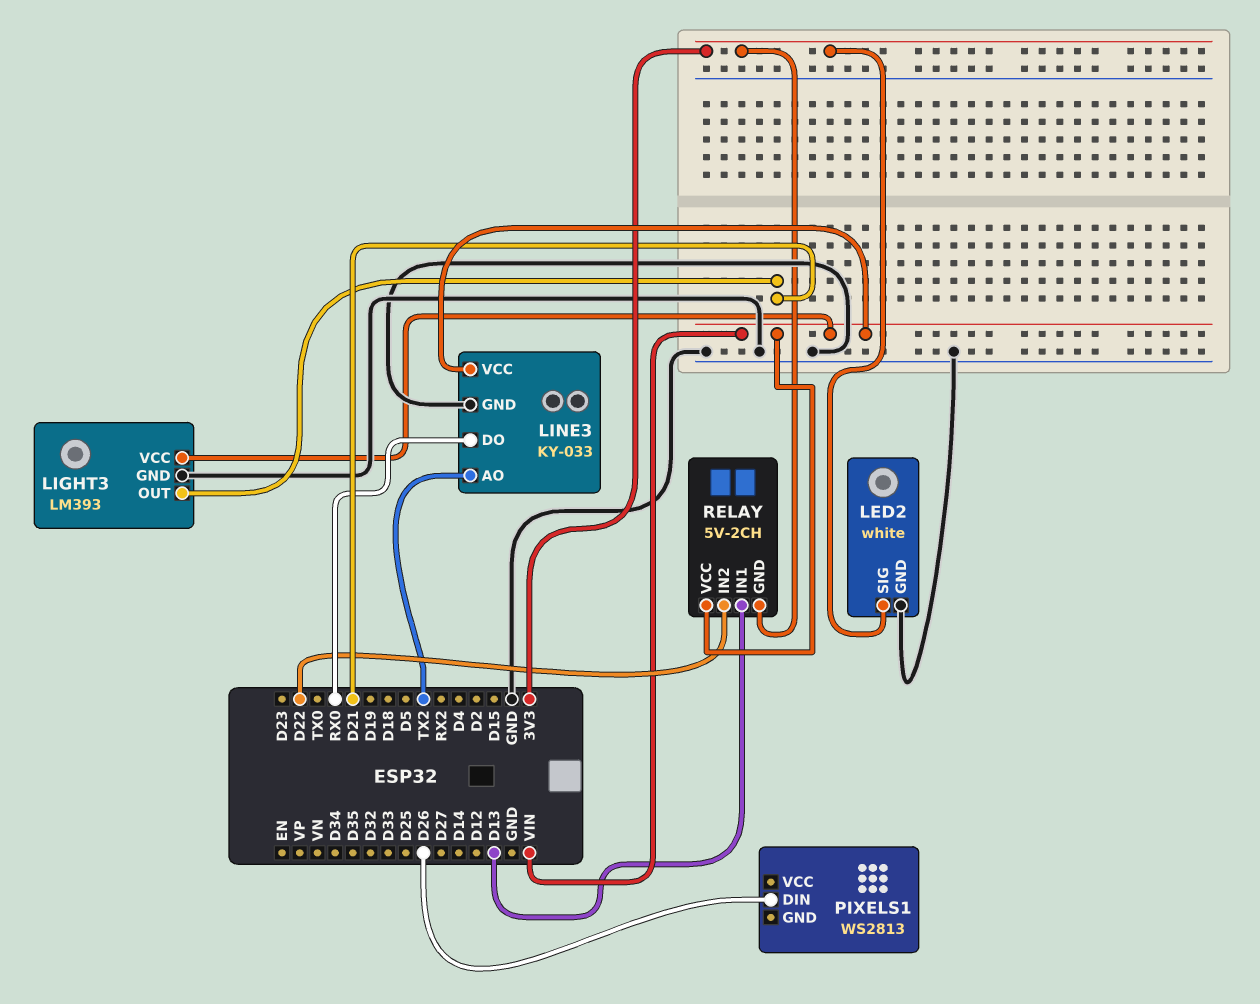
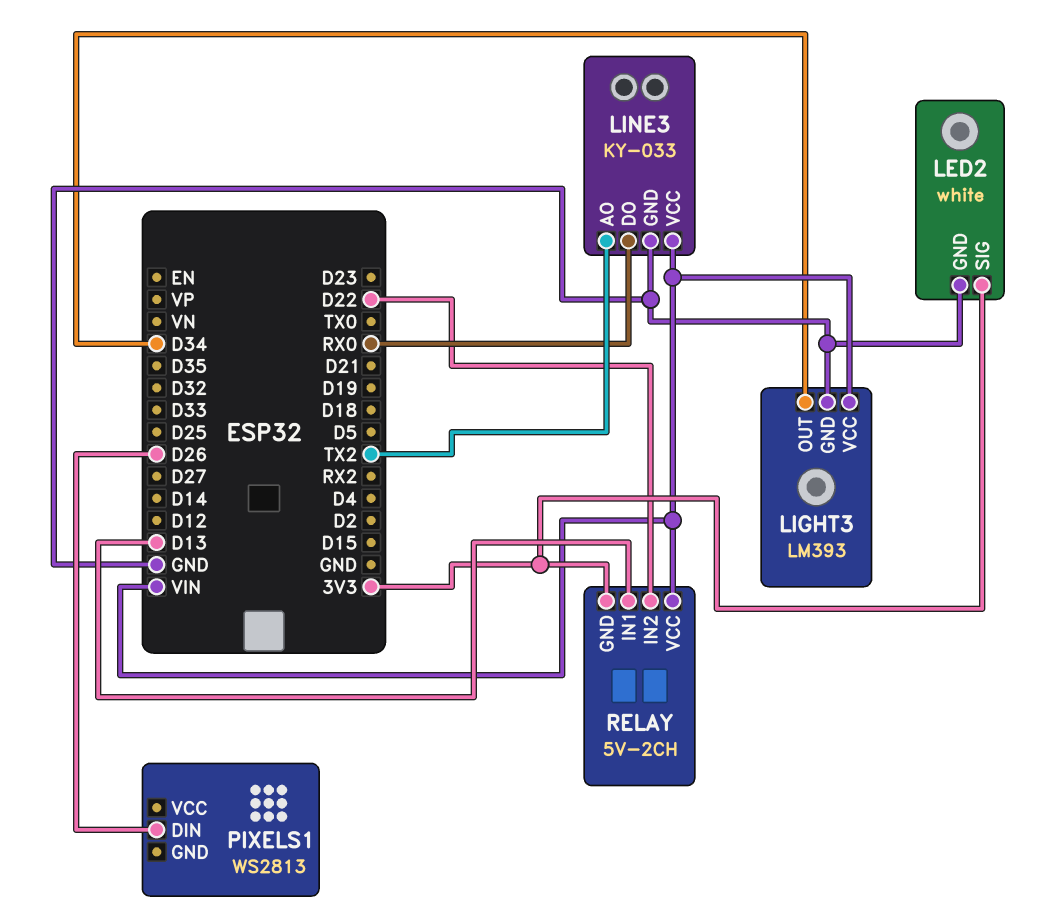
LIGHT3 pin OUT: D21 -> D34

